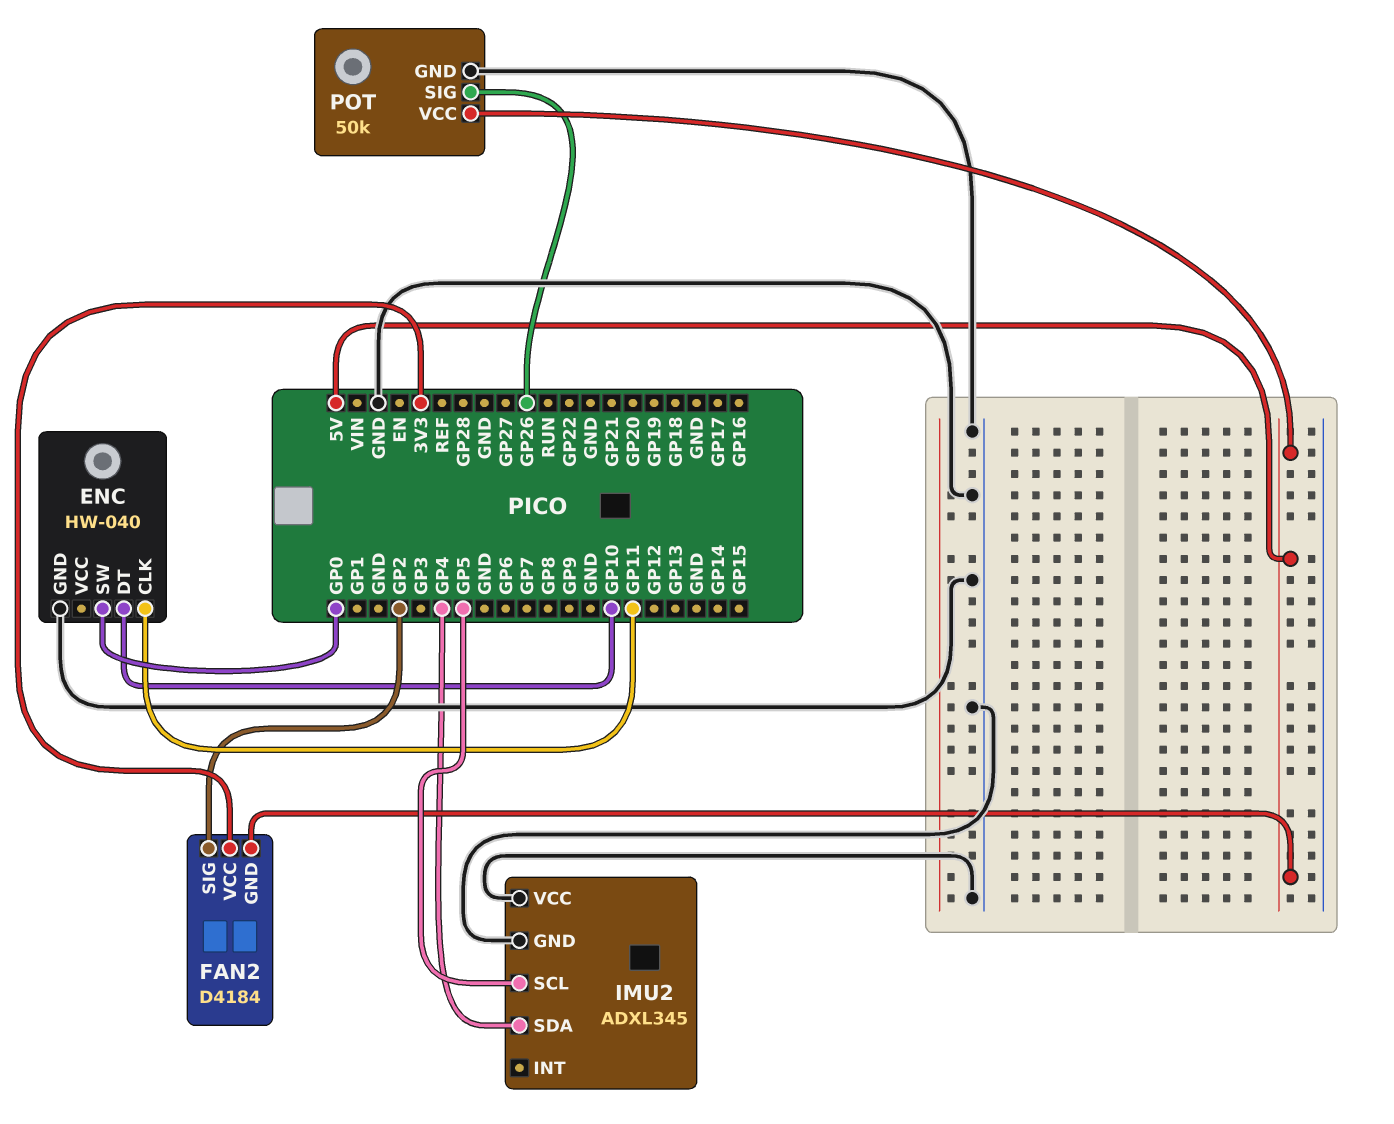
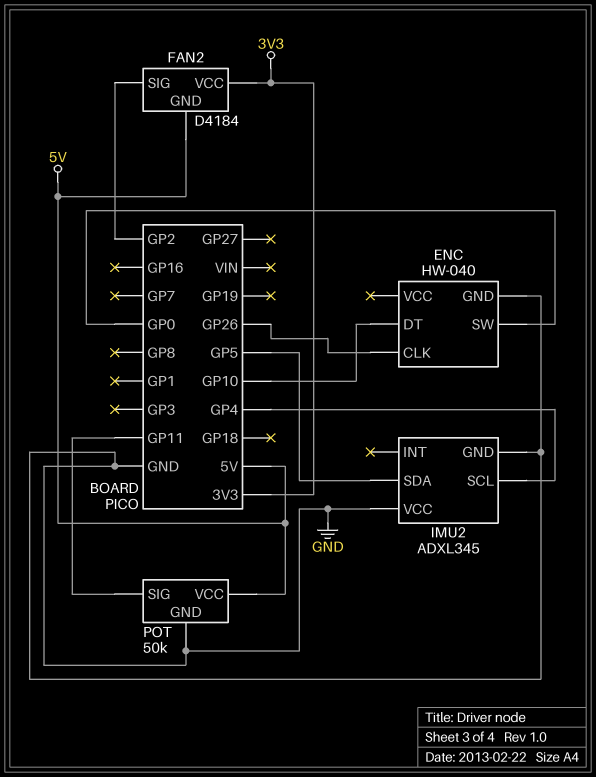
ENC pin CLK: GP11 -> GP26
IMU2 pin SCL: GP5 -> GP4
IMU2 pin SDA: GP4 -> GP5
POT pin SIG: GP26 -> GP11

